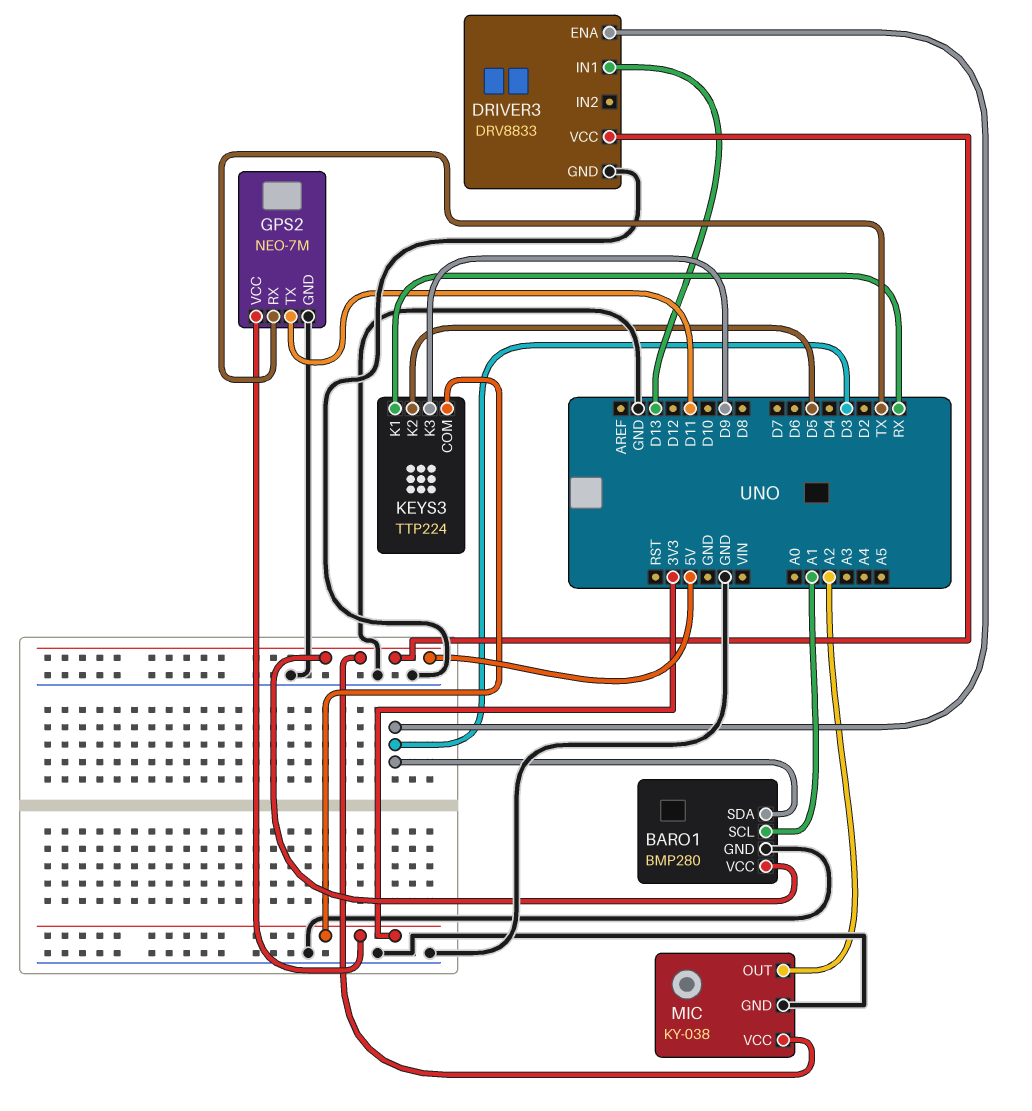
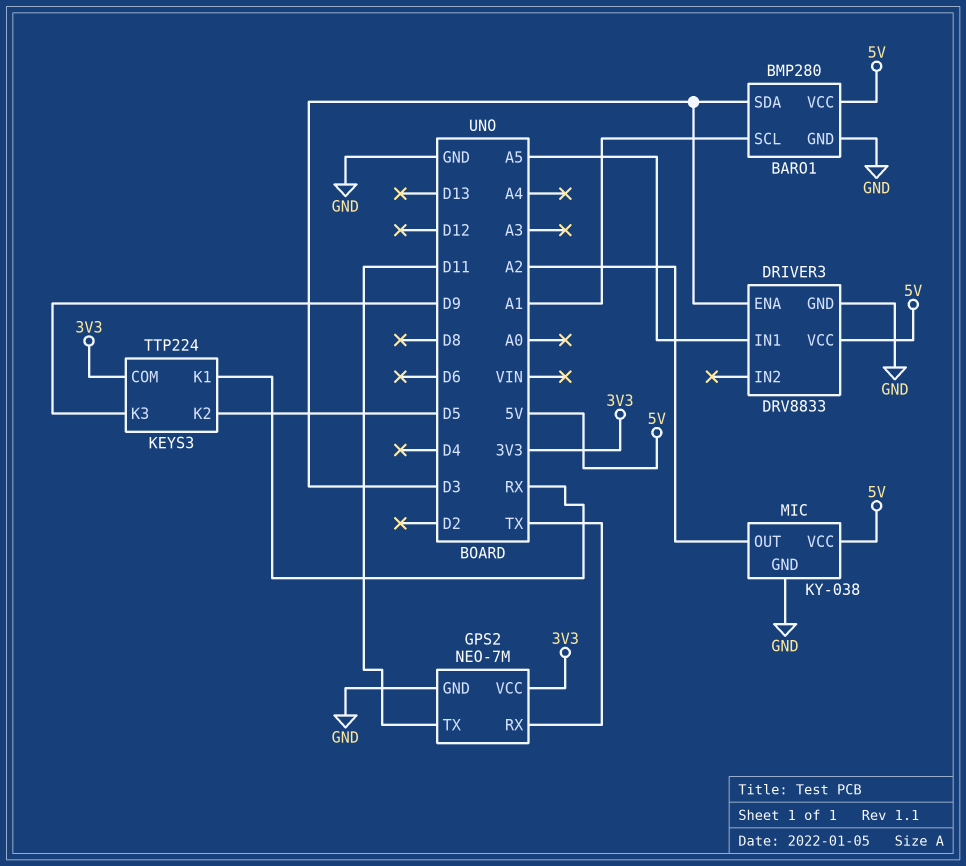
DRIVER3 pin IN1: D13 -> A5

